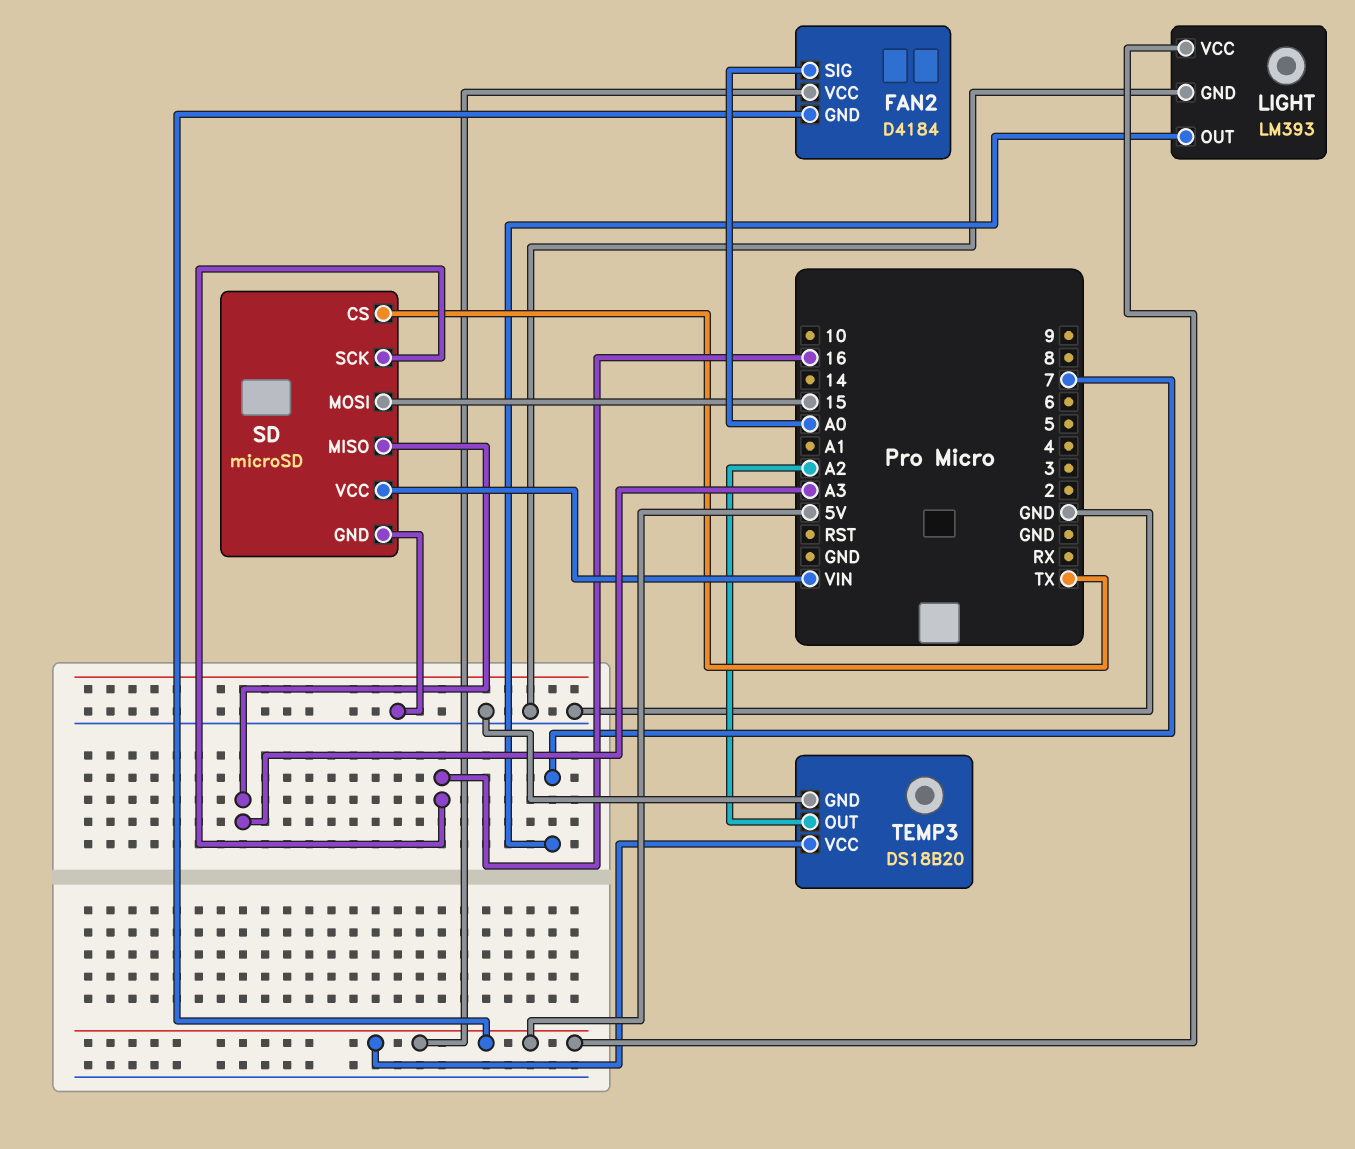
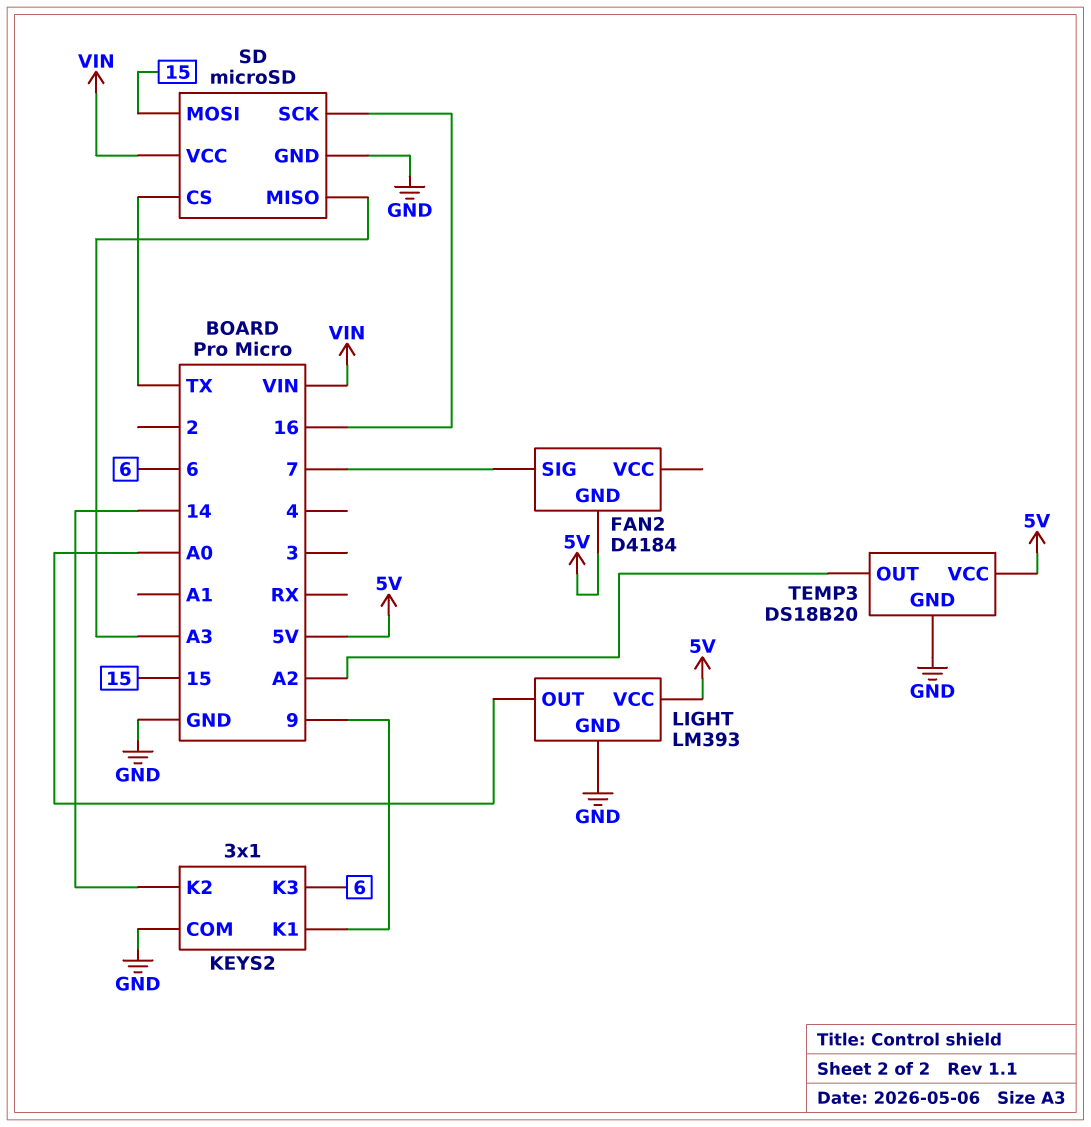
FAN2 pin SIG: A0 -> 7
FAN2 pin VCC: 5V -> none
KEYS2: none -> 3x1
KEYS2 pin COM: none -> GND
KEYS2 pin K1: none -> 9
KEYS2 pin K2: none -> 14
KEYS2 pin K3: none -> 6
LIGHT pin OUT: 7 -> A0

